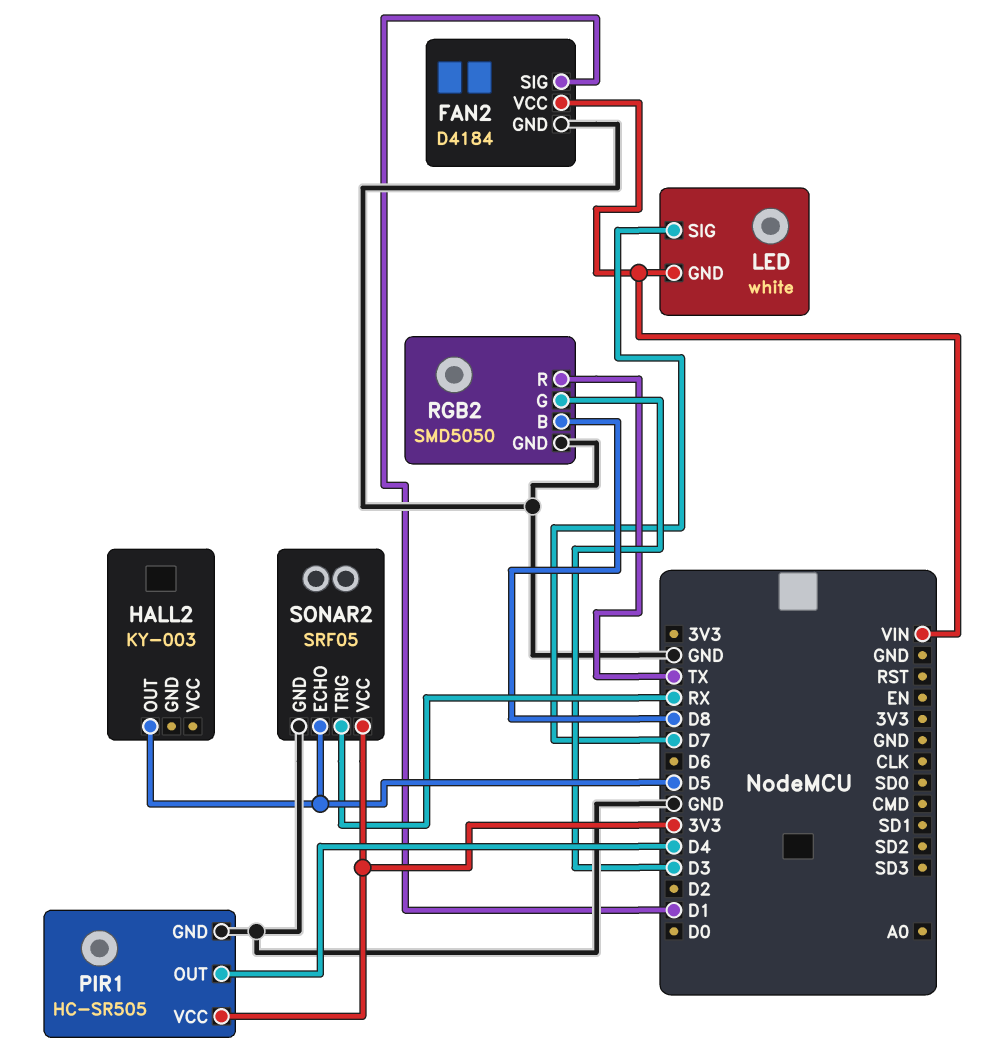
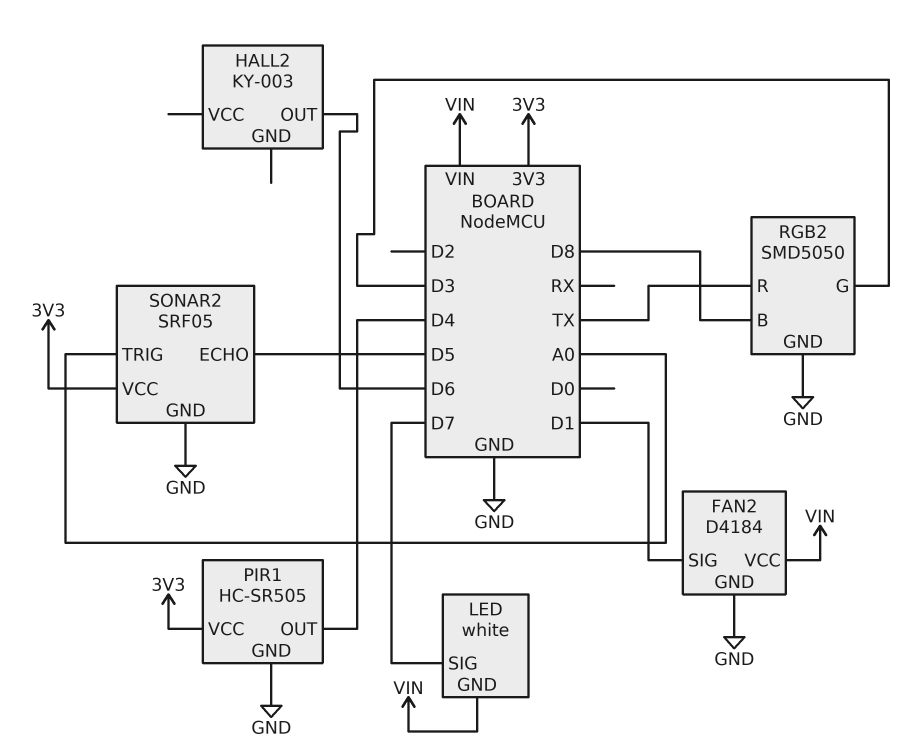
HALL2 pin OUT: D5 -> D6
SONAR2 pin TRIG: RX -> A0

